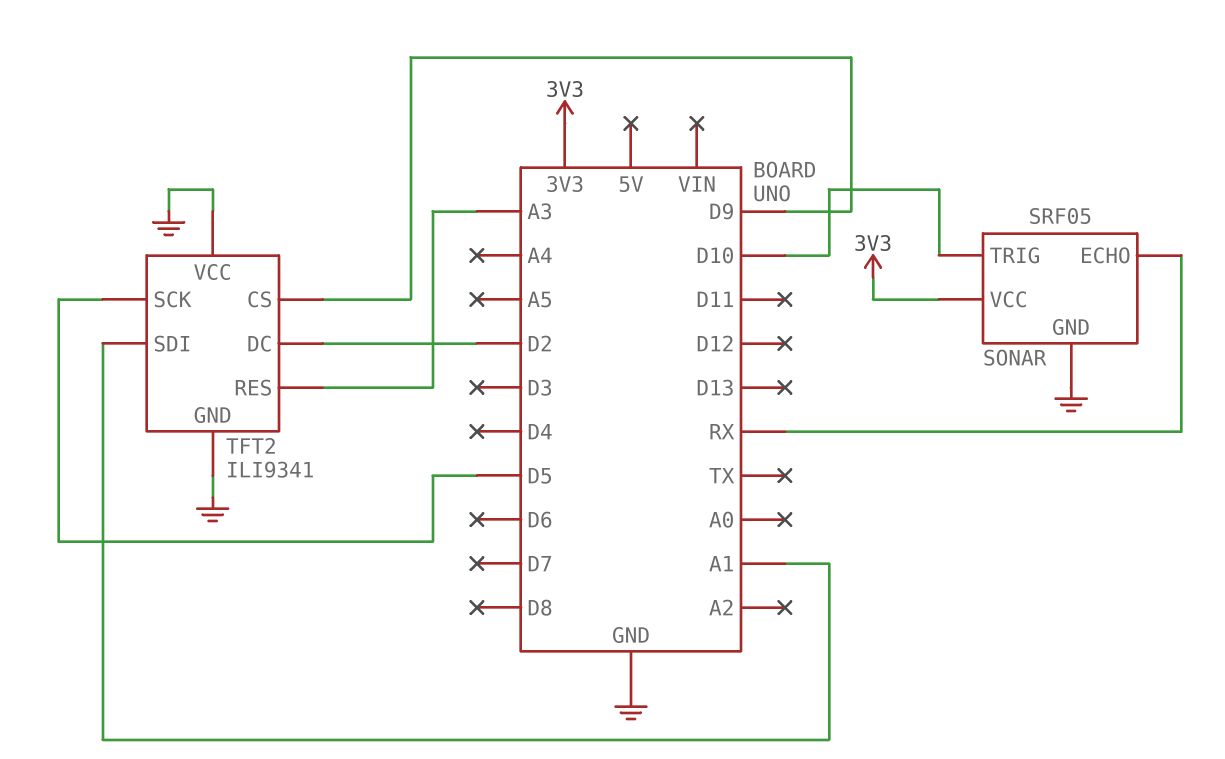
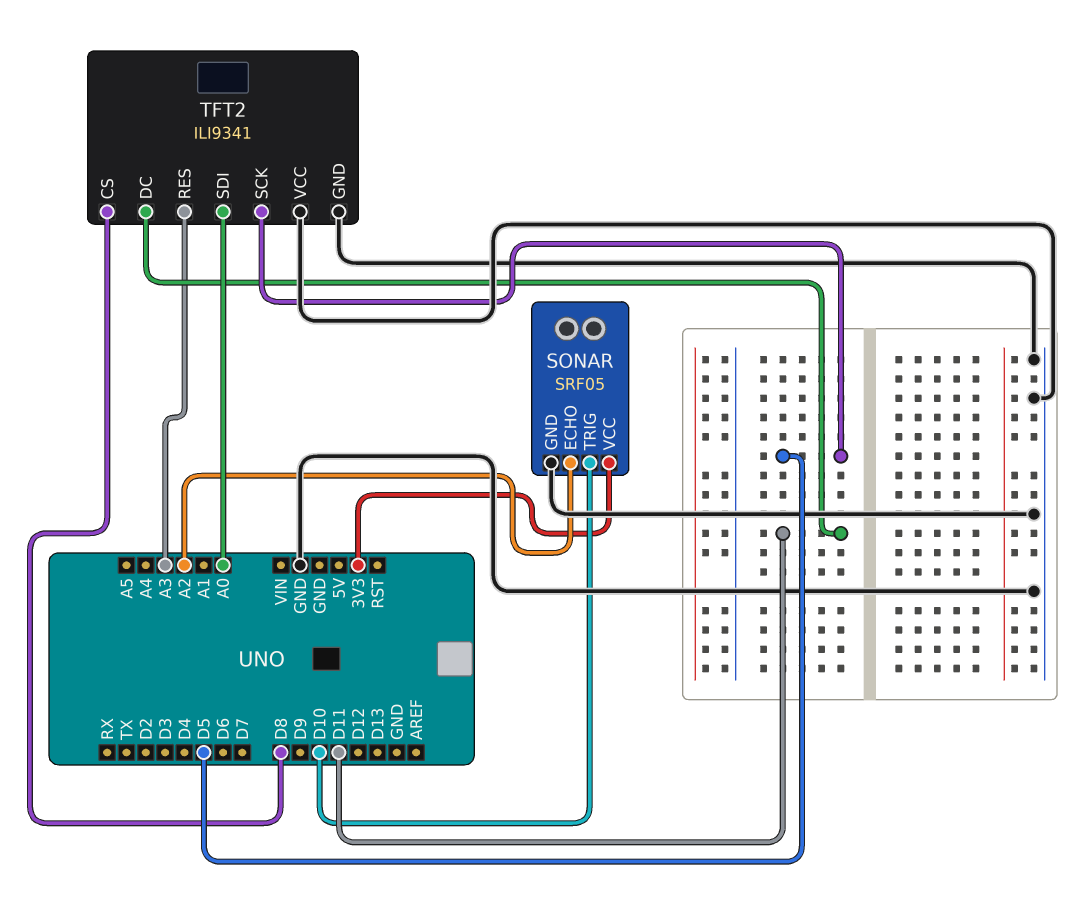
SONAR pin ECHO: RX -> A2
TFT2 pin CS: D9 -> D8
TFT2 pin DC: D2 -> D11
TFT2 pin SDI: A1 -> A0

